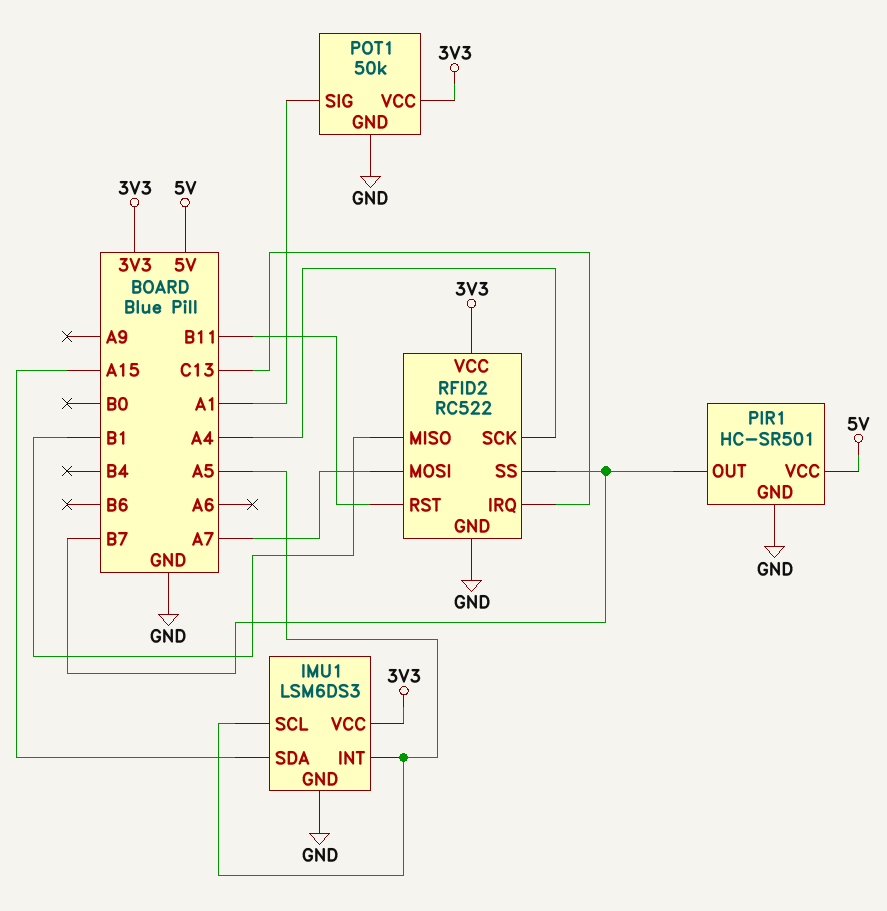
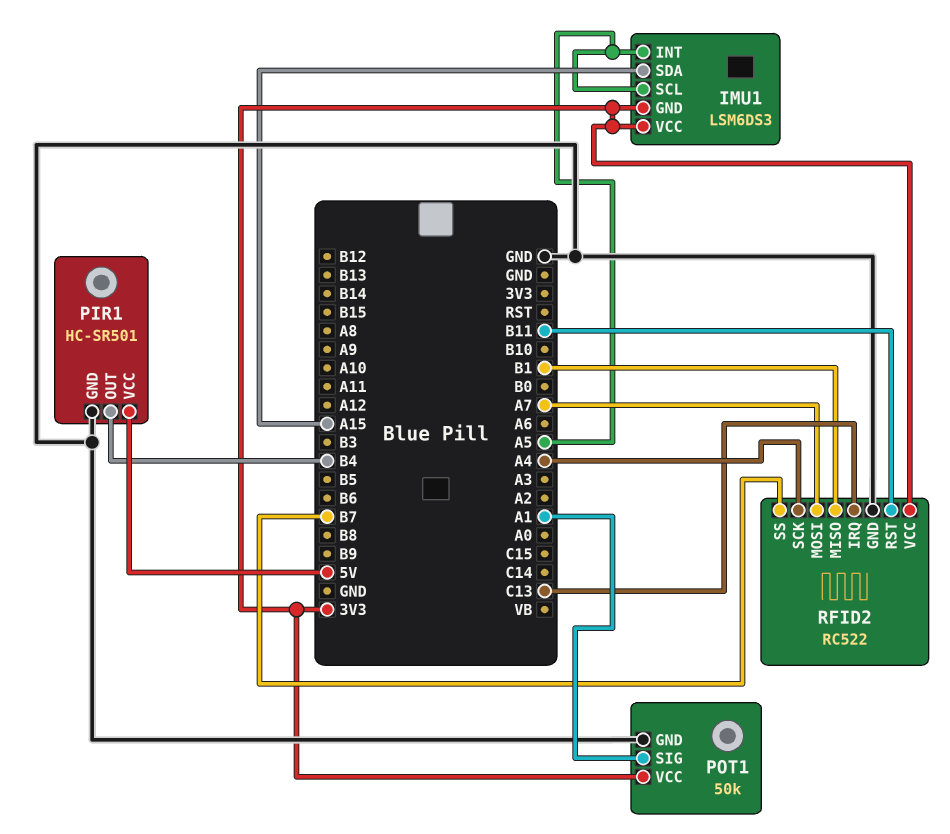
IMU1 pin GND: GND -> 3V3
PIR1 pin OUT: B7 -> B4

